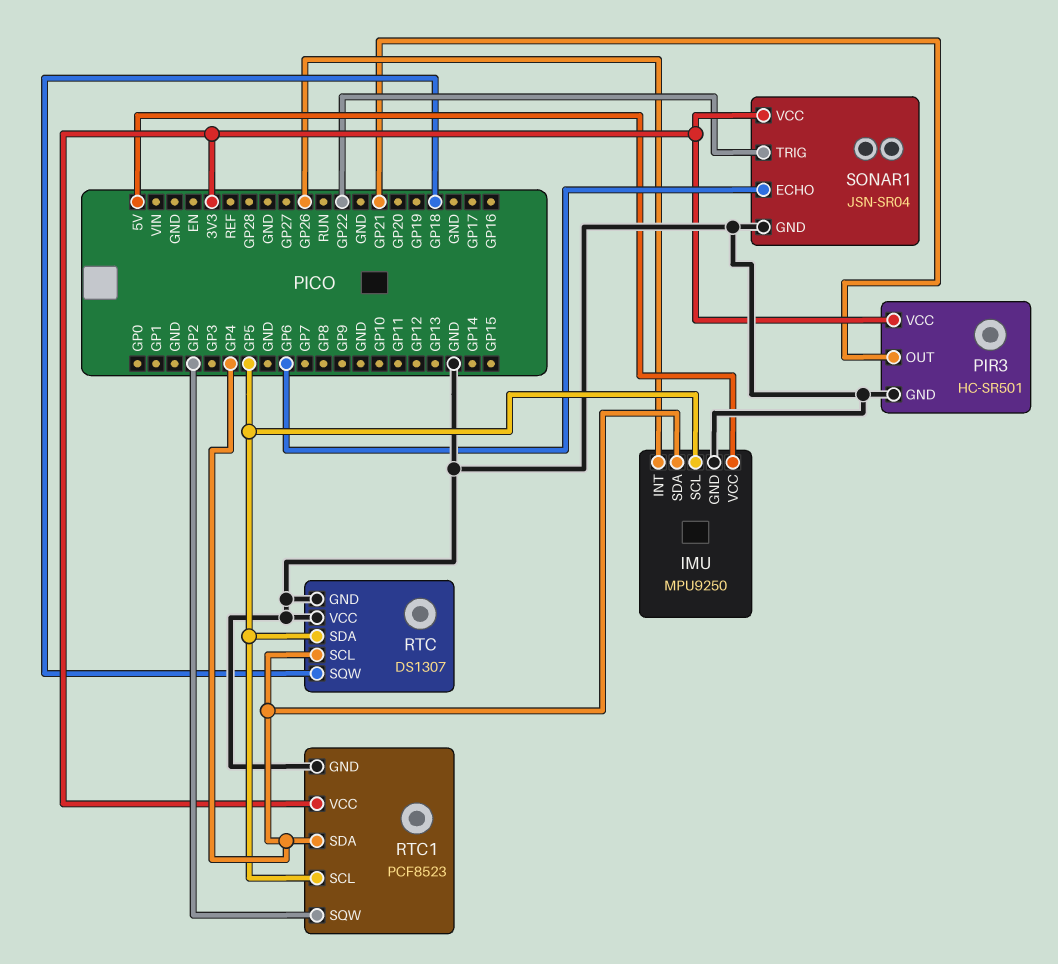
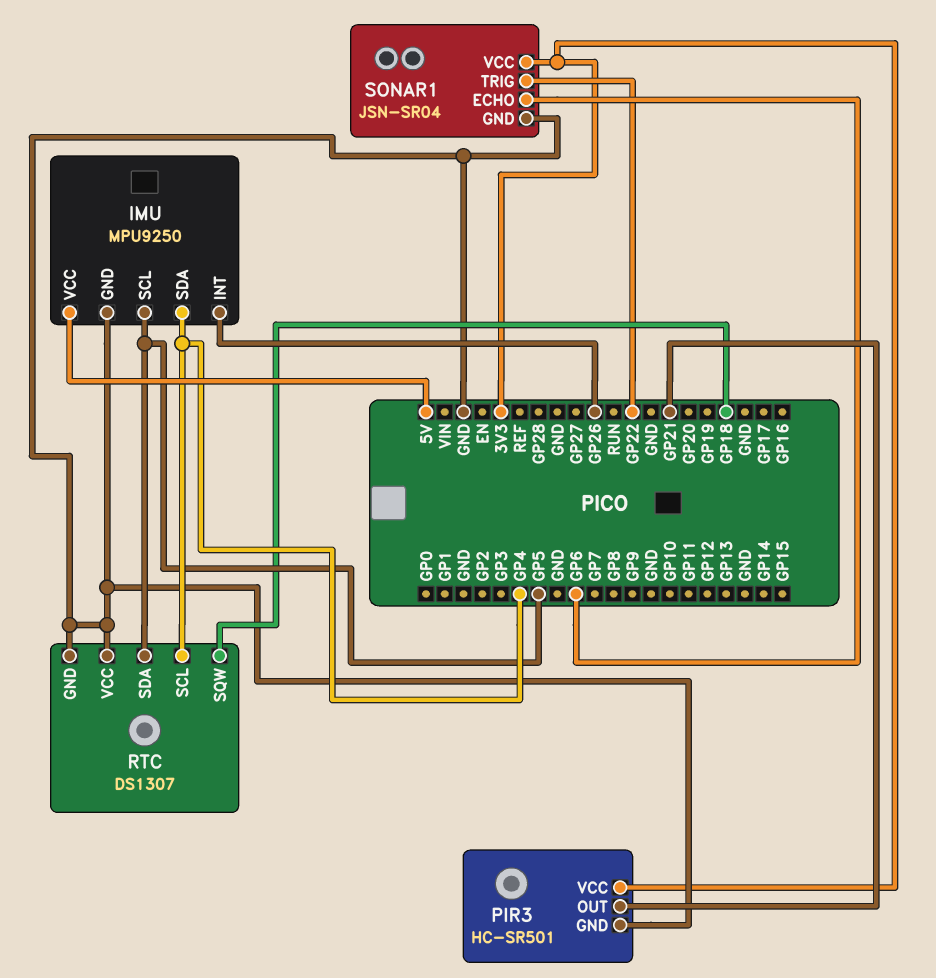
RTC1: PCF8523 -> none
RTC1 pin GND: GND -> none
RTC1 pin SCL: GP5 -> none
RTC1 pin SDA: GP4 -> none
RTC1 pin SQW: GP2 -> none
RTC1 pin VCC: 3V3 -> none

